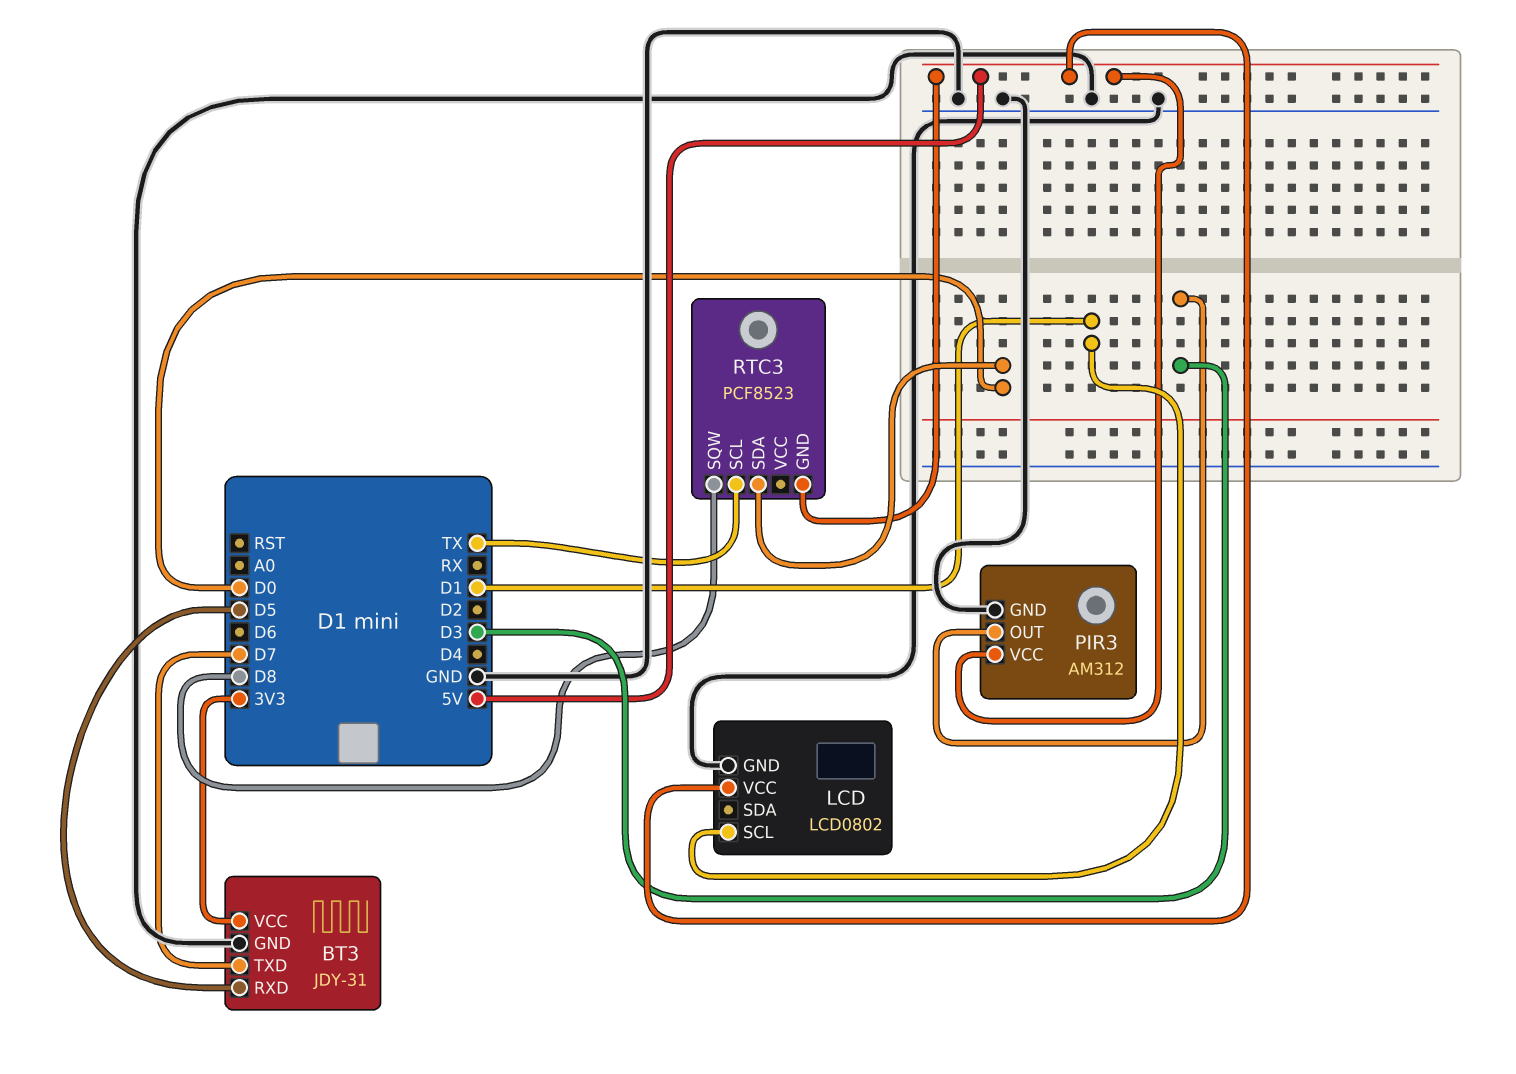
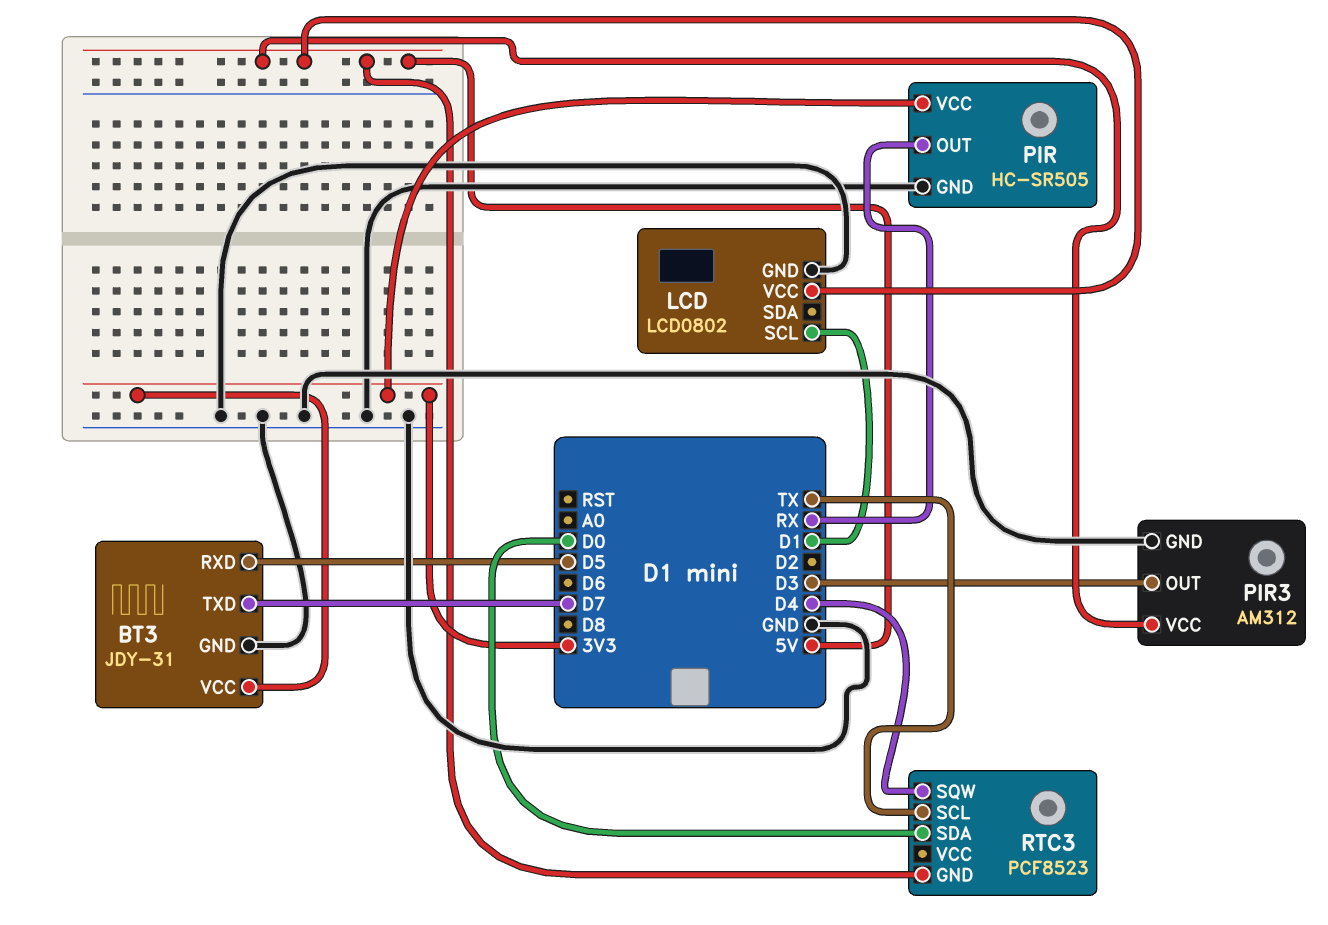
PIR: none -> HC-SR505
PIR pin GND: none -> GND
PIR pin OUT: none -> RX
PIR pin VCC: none -> 3V3
RTC3 pin SQW: D8 -> D4

